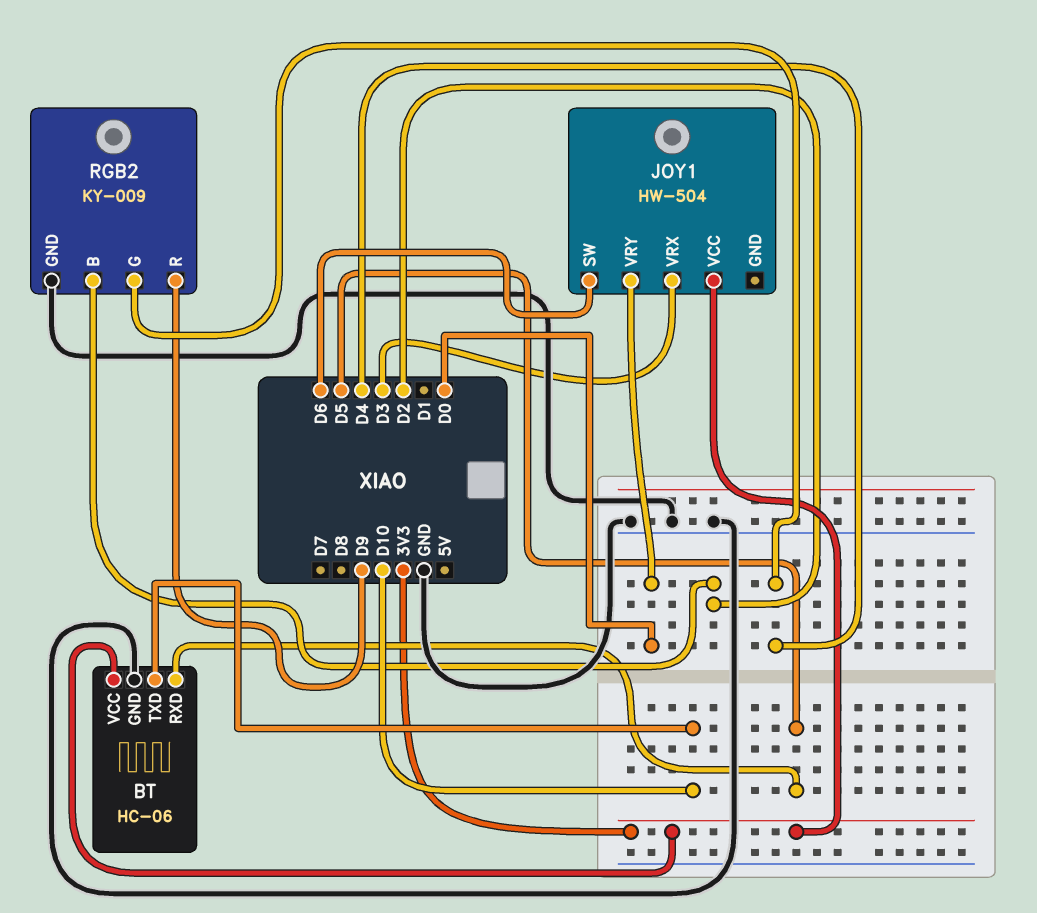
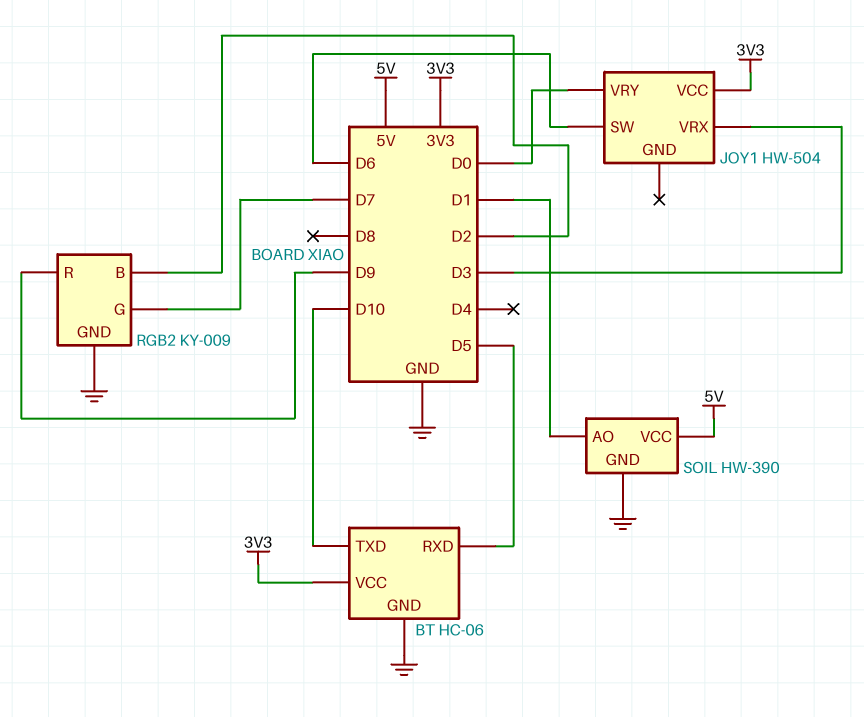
RGB2 pin G: D4 -> D7
SOIL: none -> HW-390
SOIL pin AO: none -> D1
SOIL pin GND: none -> GND
SOIL pin VCC: none -> 5V

